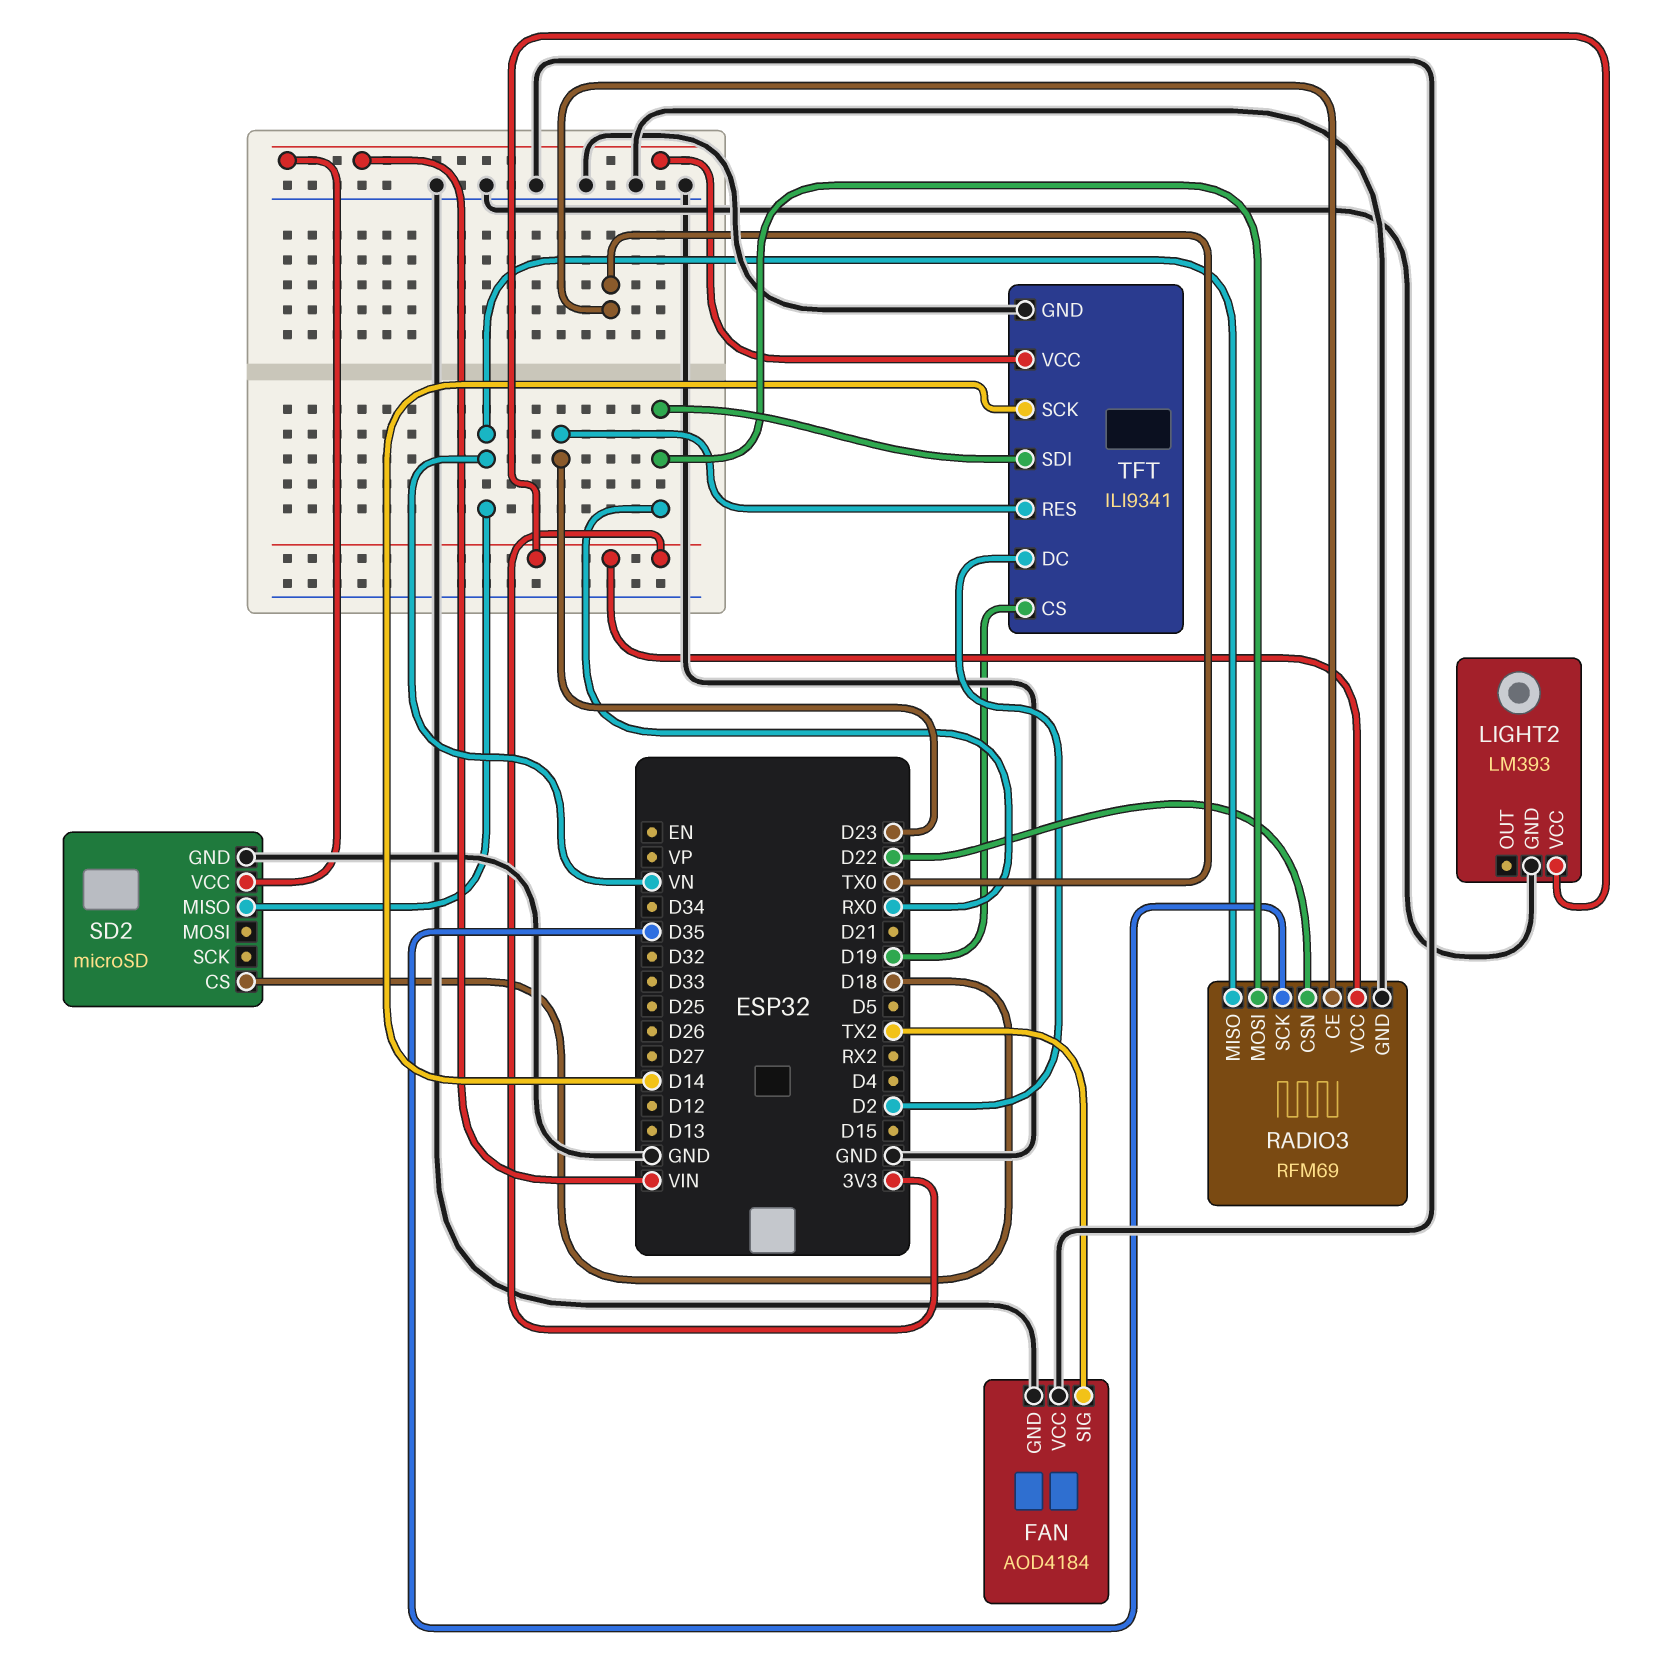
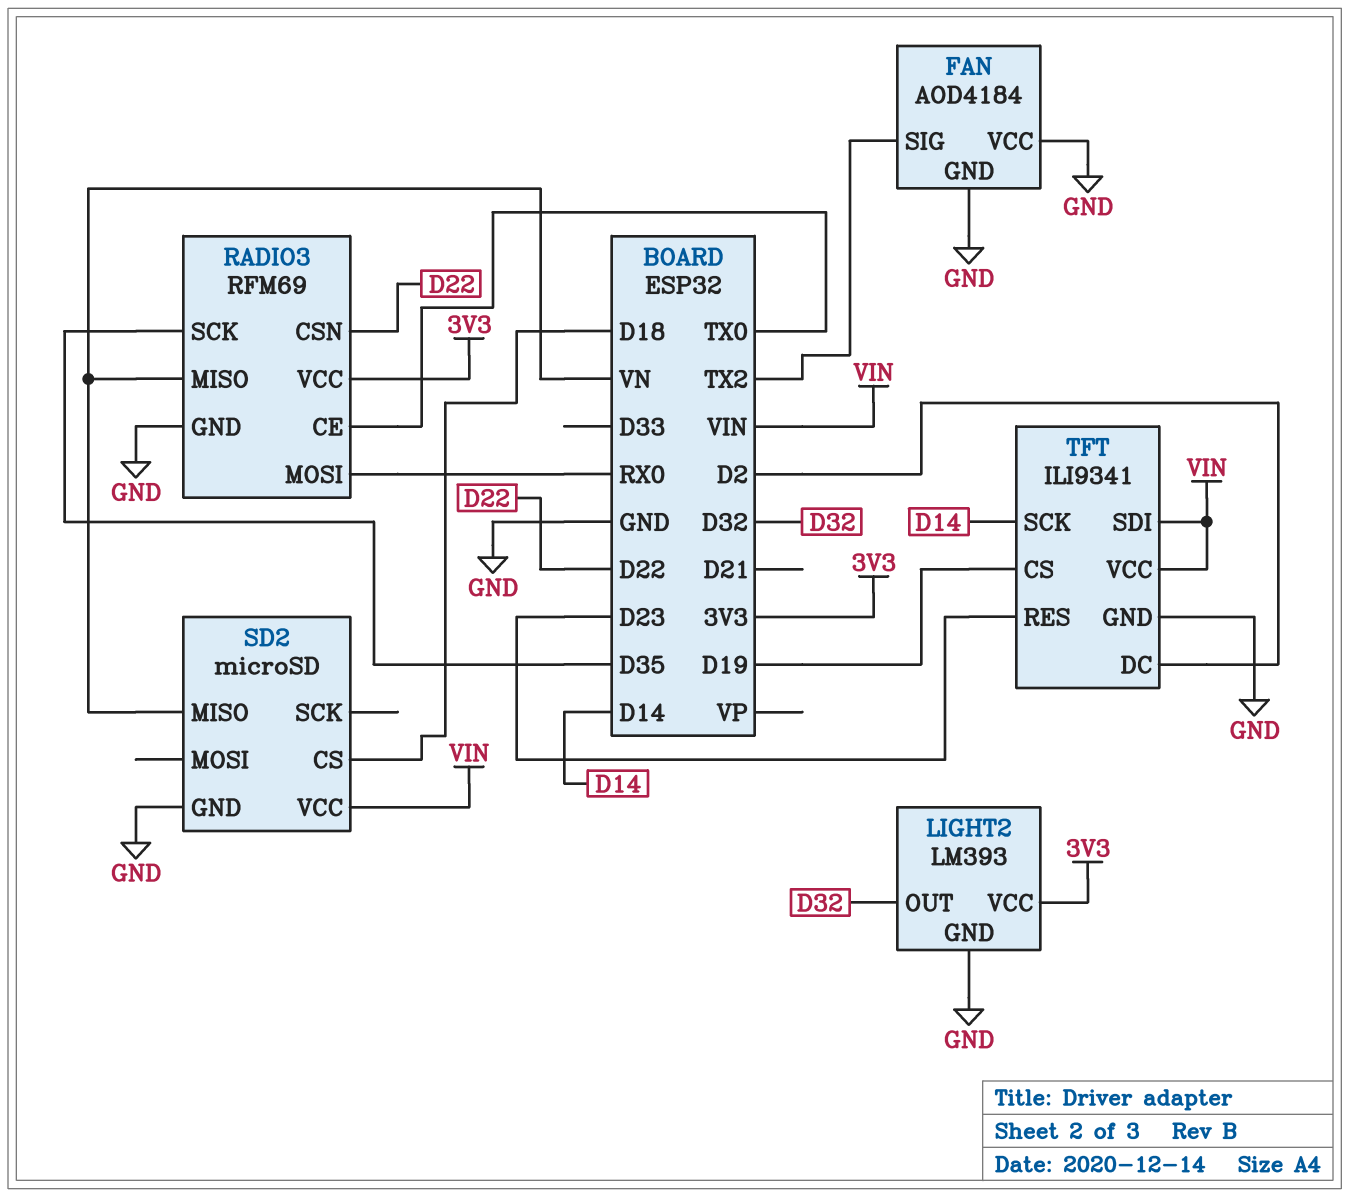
LIGHT2 pin OUT: none -> D32
TFT pin SDI: RX0 -> VIN

